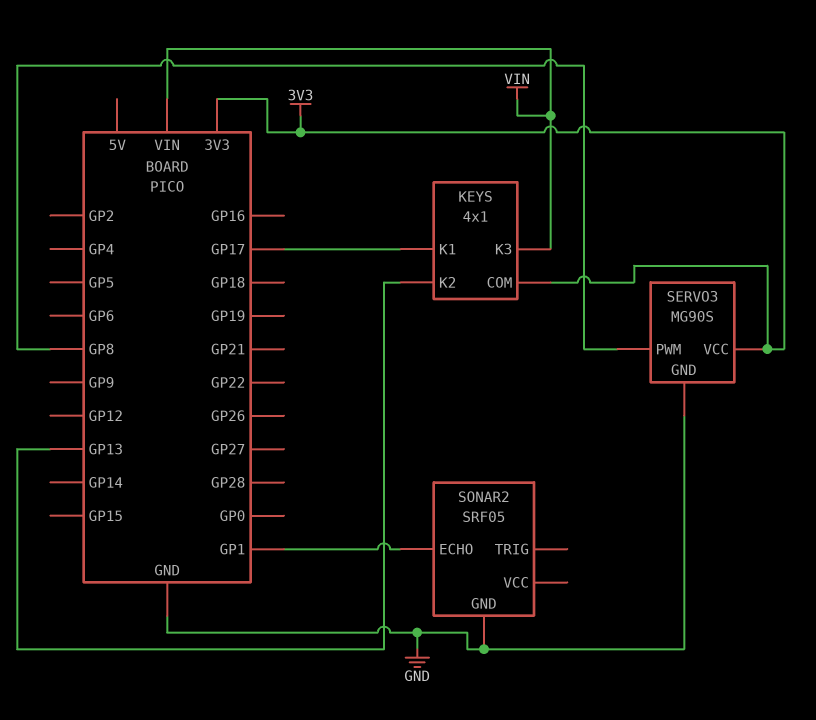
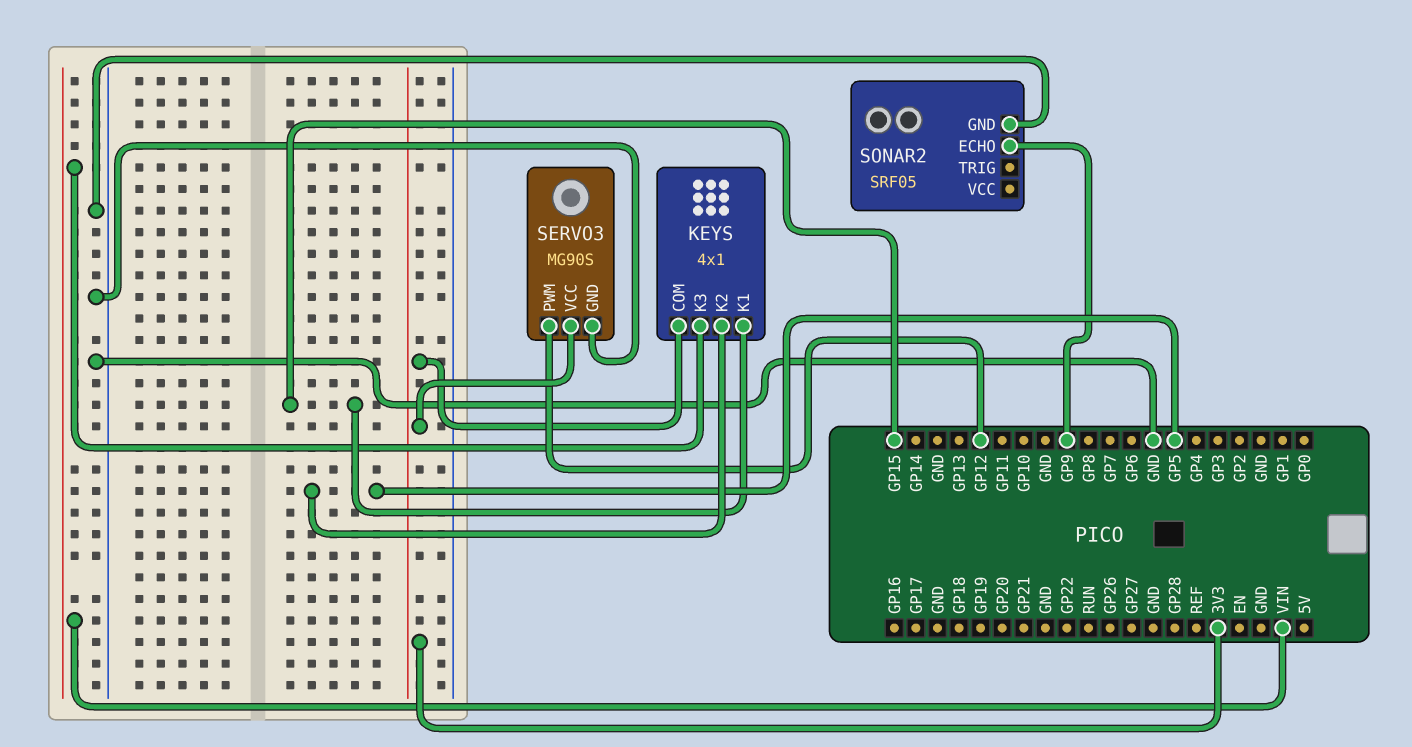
KEYS pin K1: GP17 -> GP15
KEYS pin K2: GP13 -> GP5
SERVO3 pin PWM: GP8 -> GP12
SONAR2 pin ECHO: GP1 -> GP9

